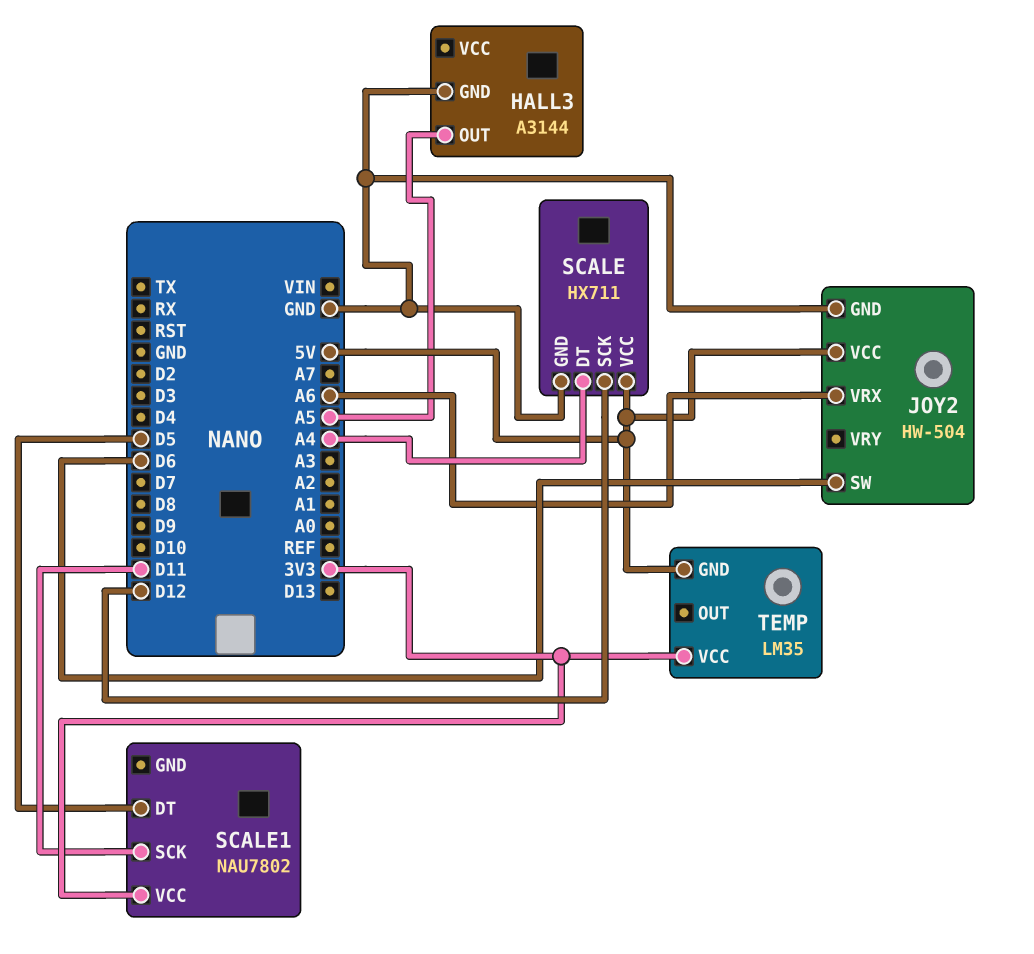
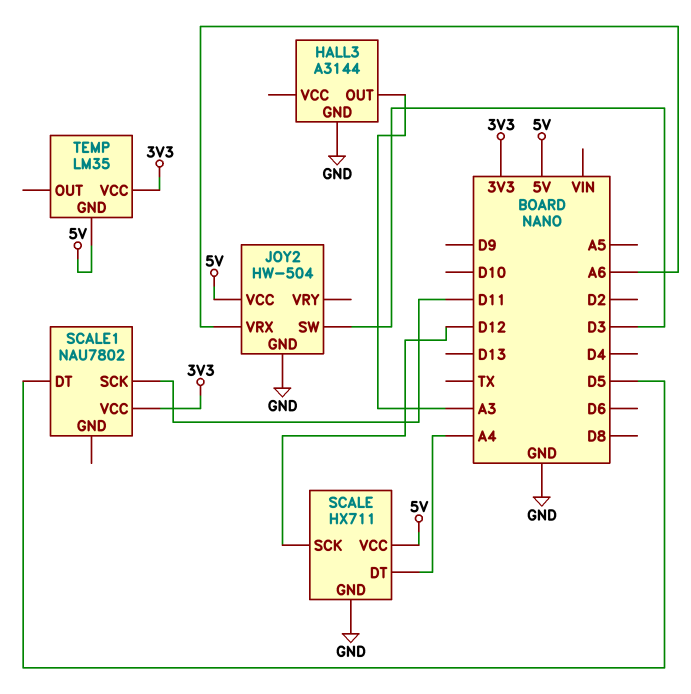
HALL3 pin OUT: A5 -> A3
JOY2 pin SW: D6 -> D3

